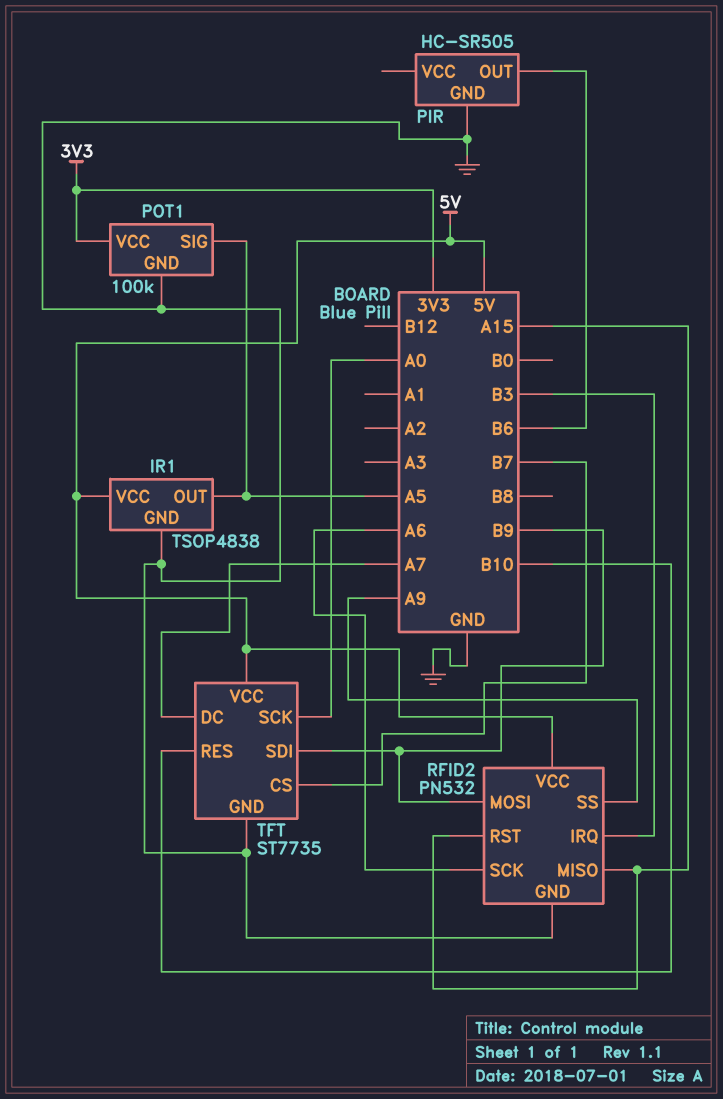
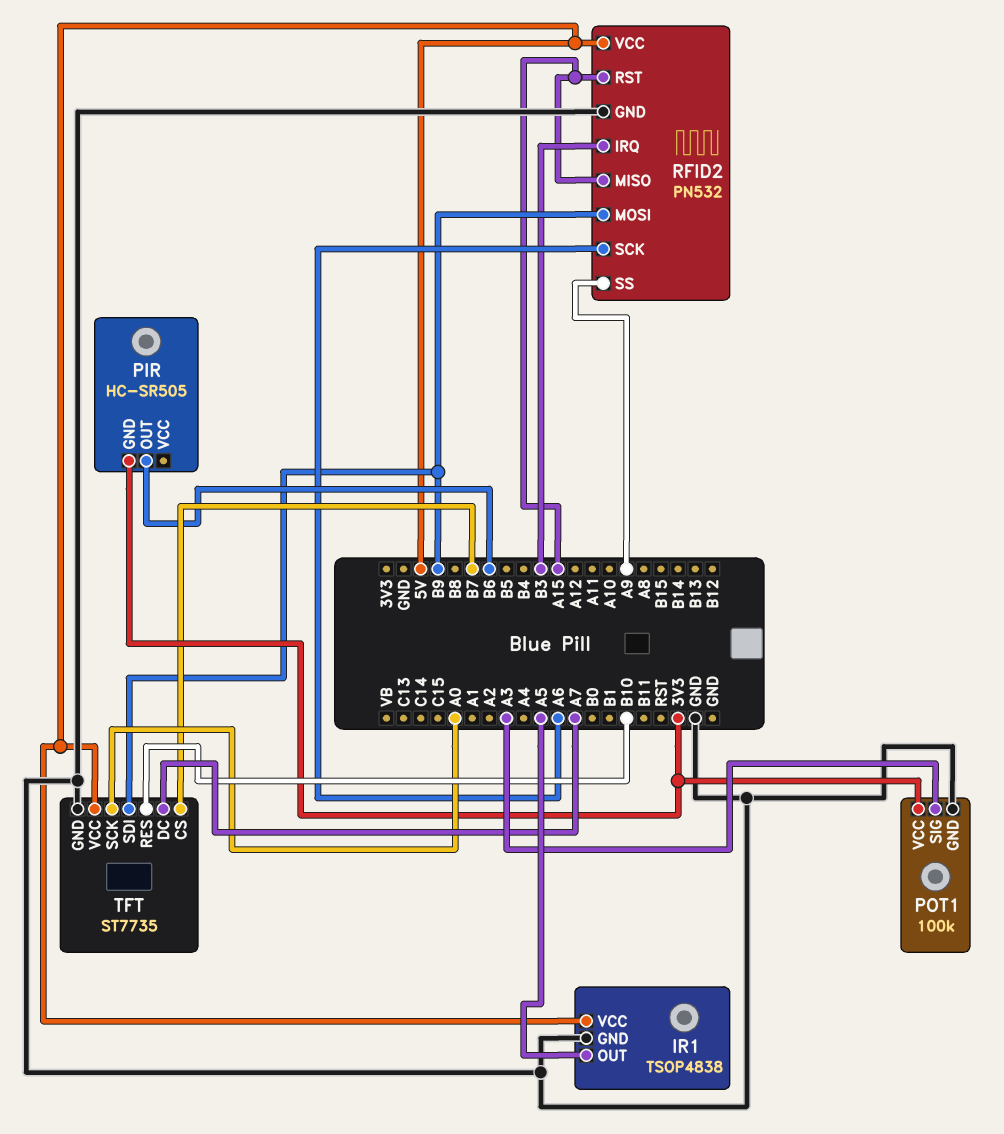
PIR pin GND: GND -> 3V3
POT1 pin SIG: A5 -> A3

